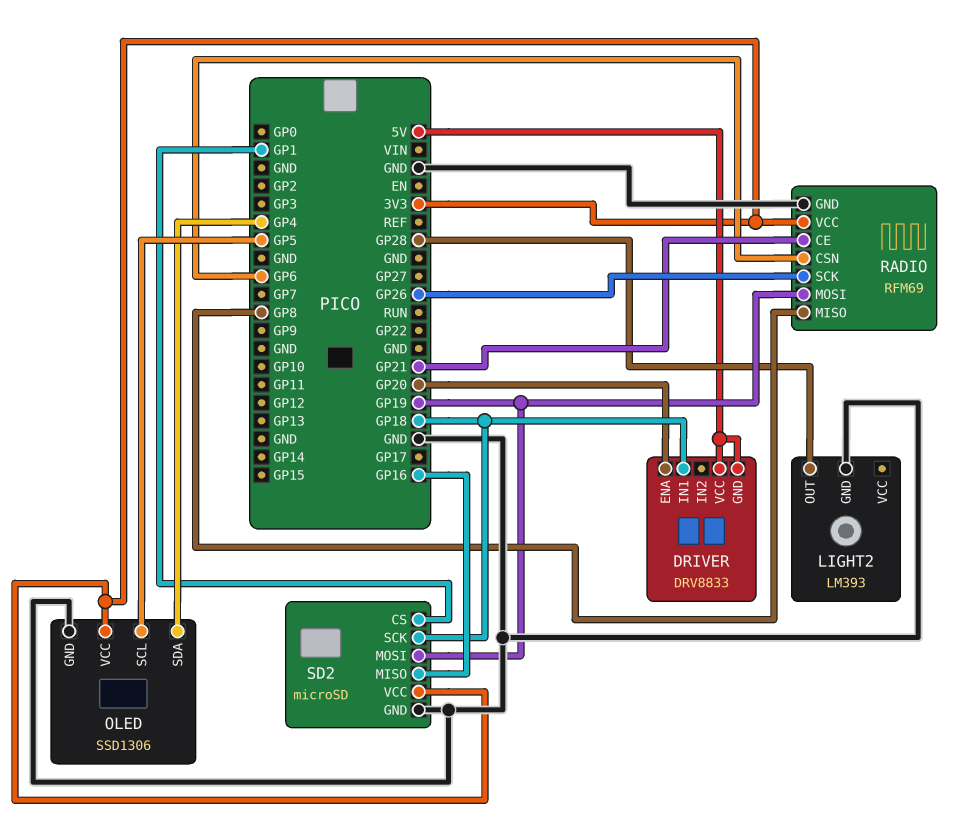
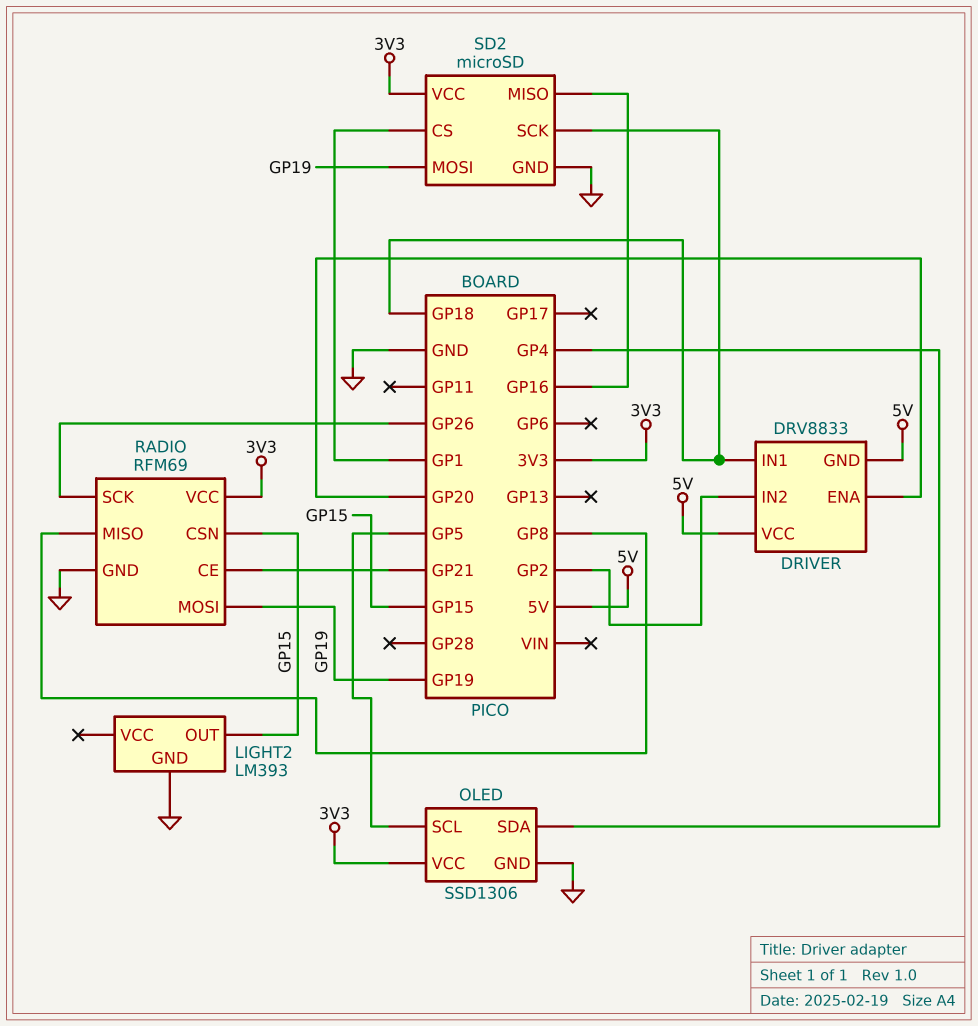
DRIVER pin IN2: none -> GP2
LIGHT2 pin OUT: GP28 -> GP15
RADIO pin CSN: GP6 -> GP15

